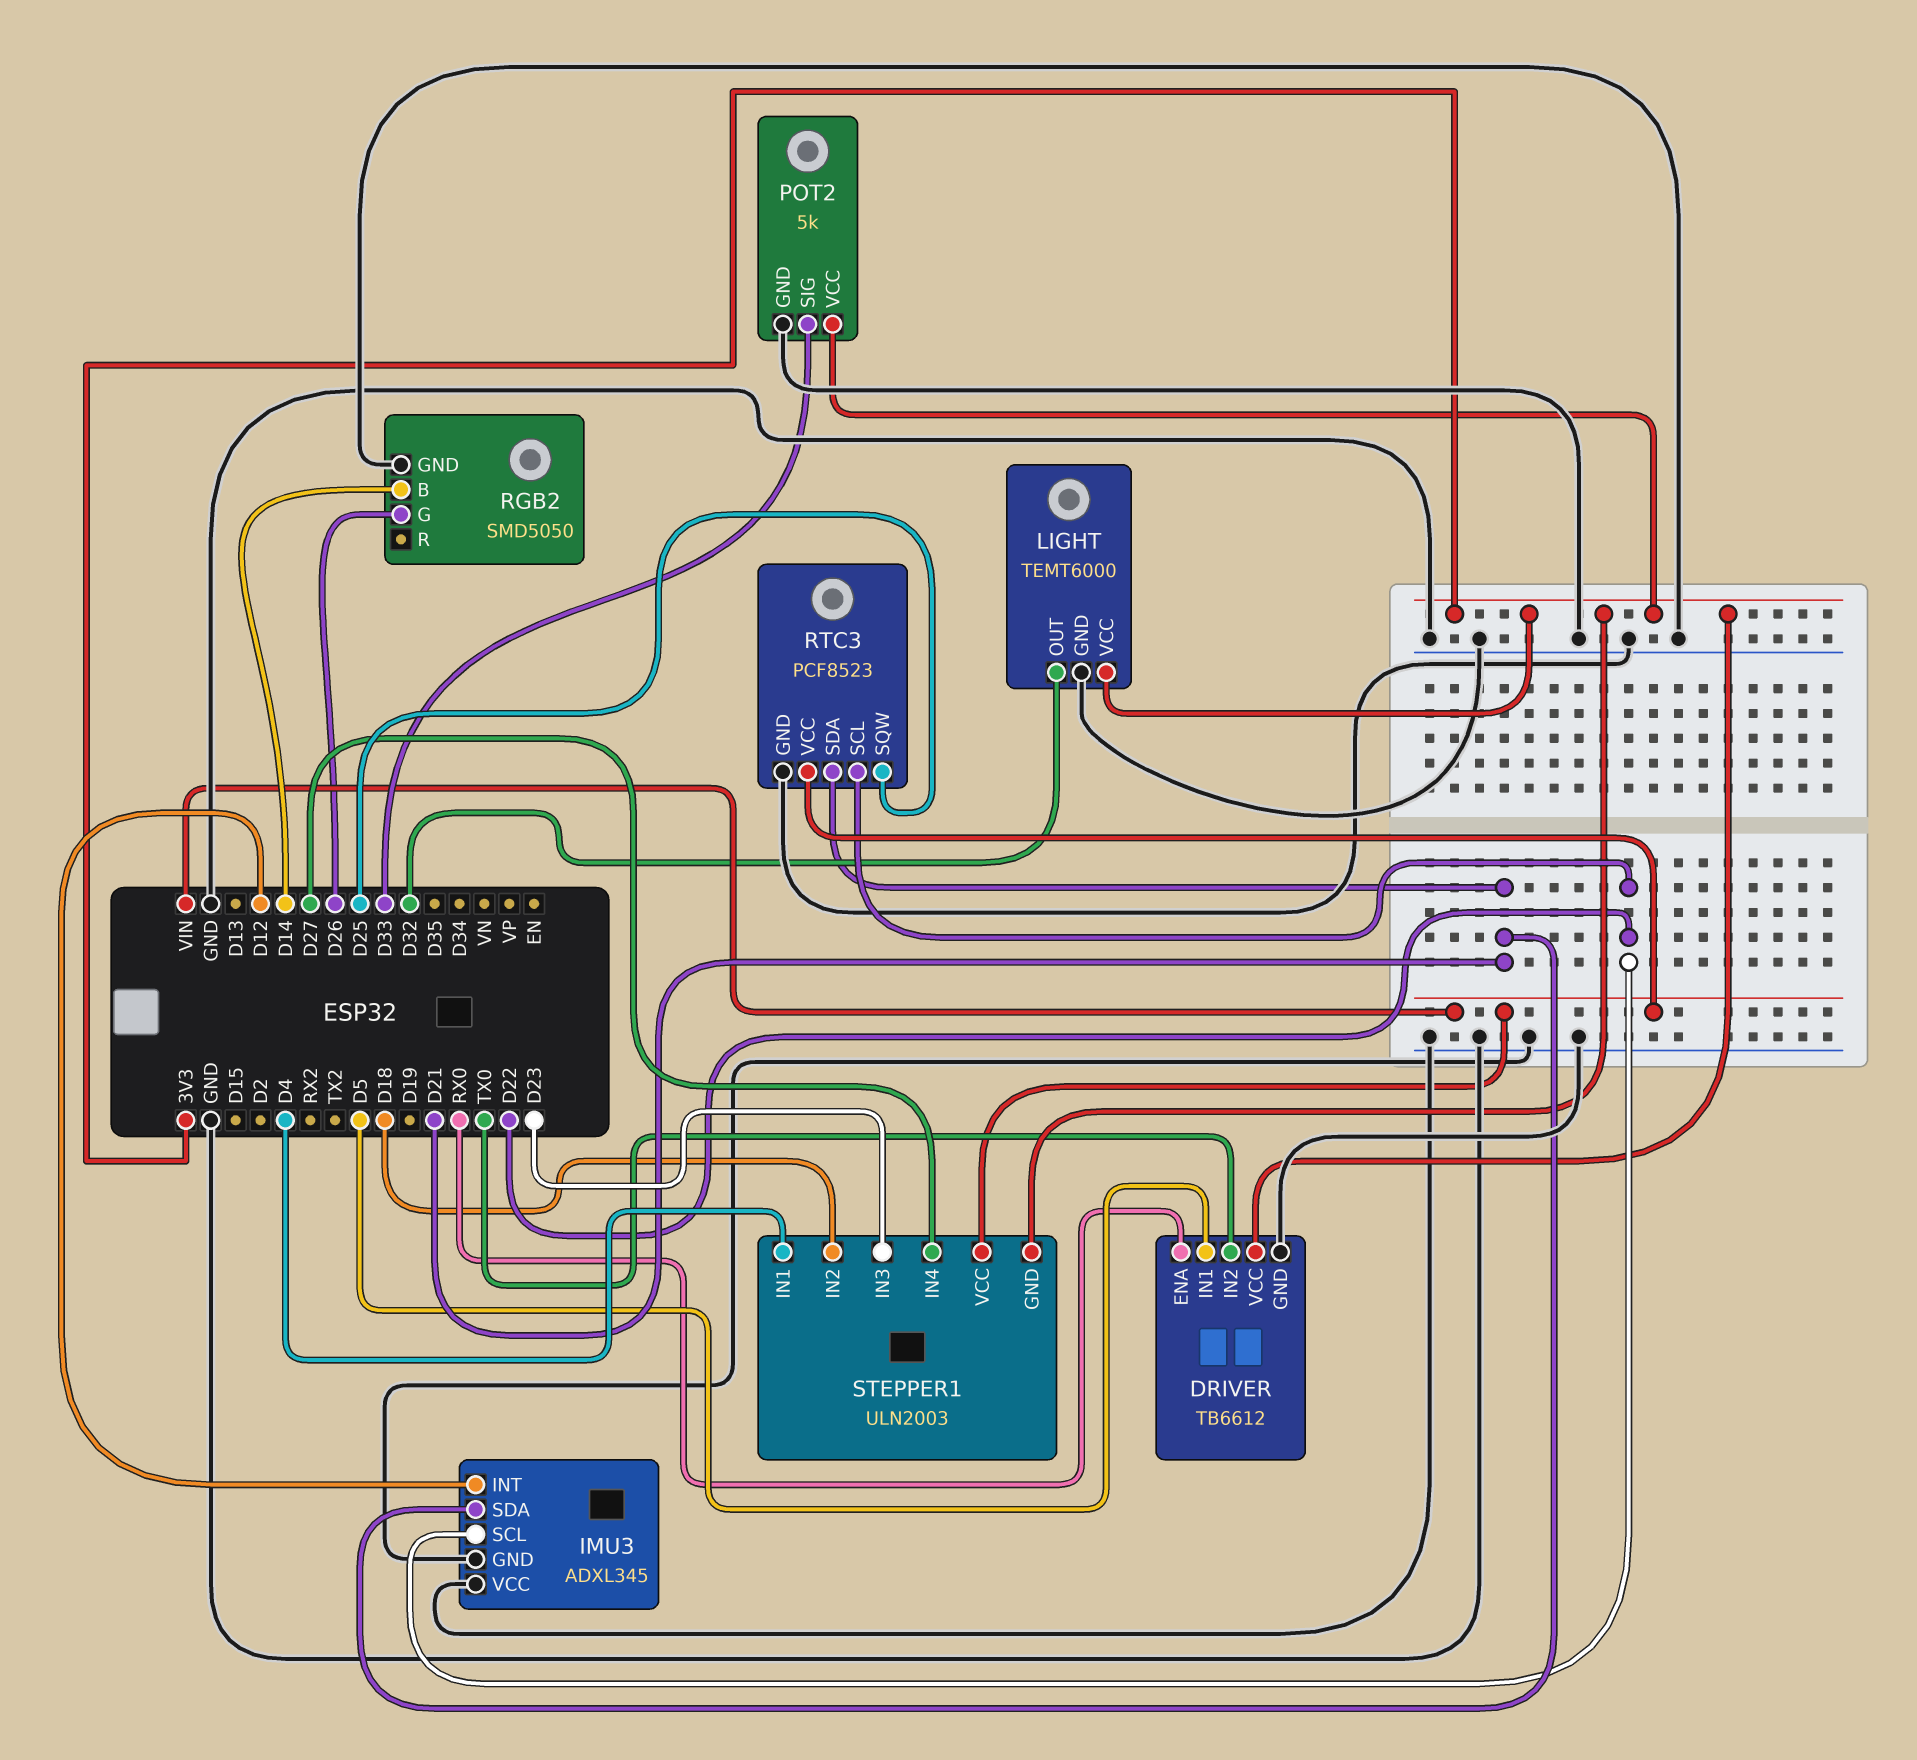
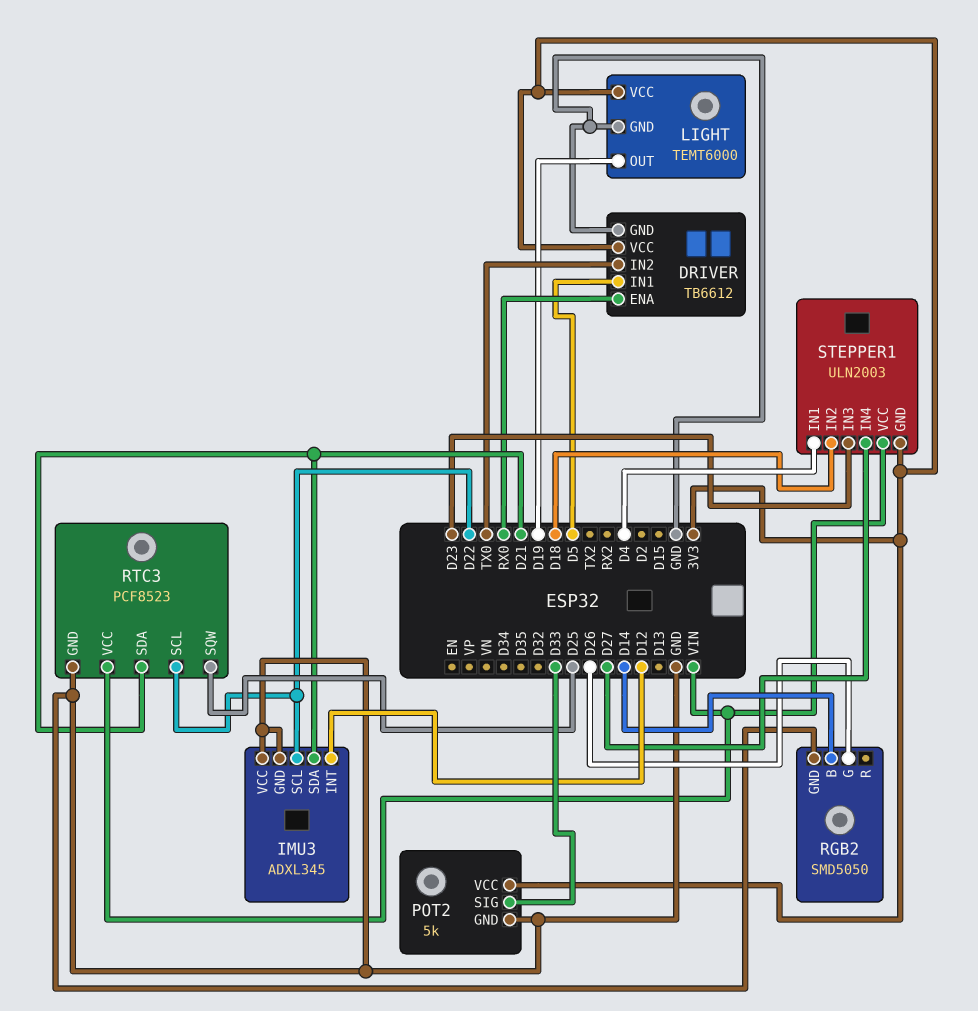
LIGHT pin OUT: D32 -> D19

